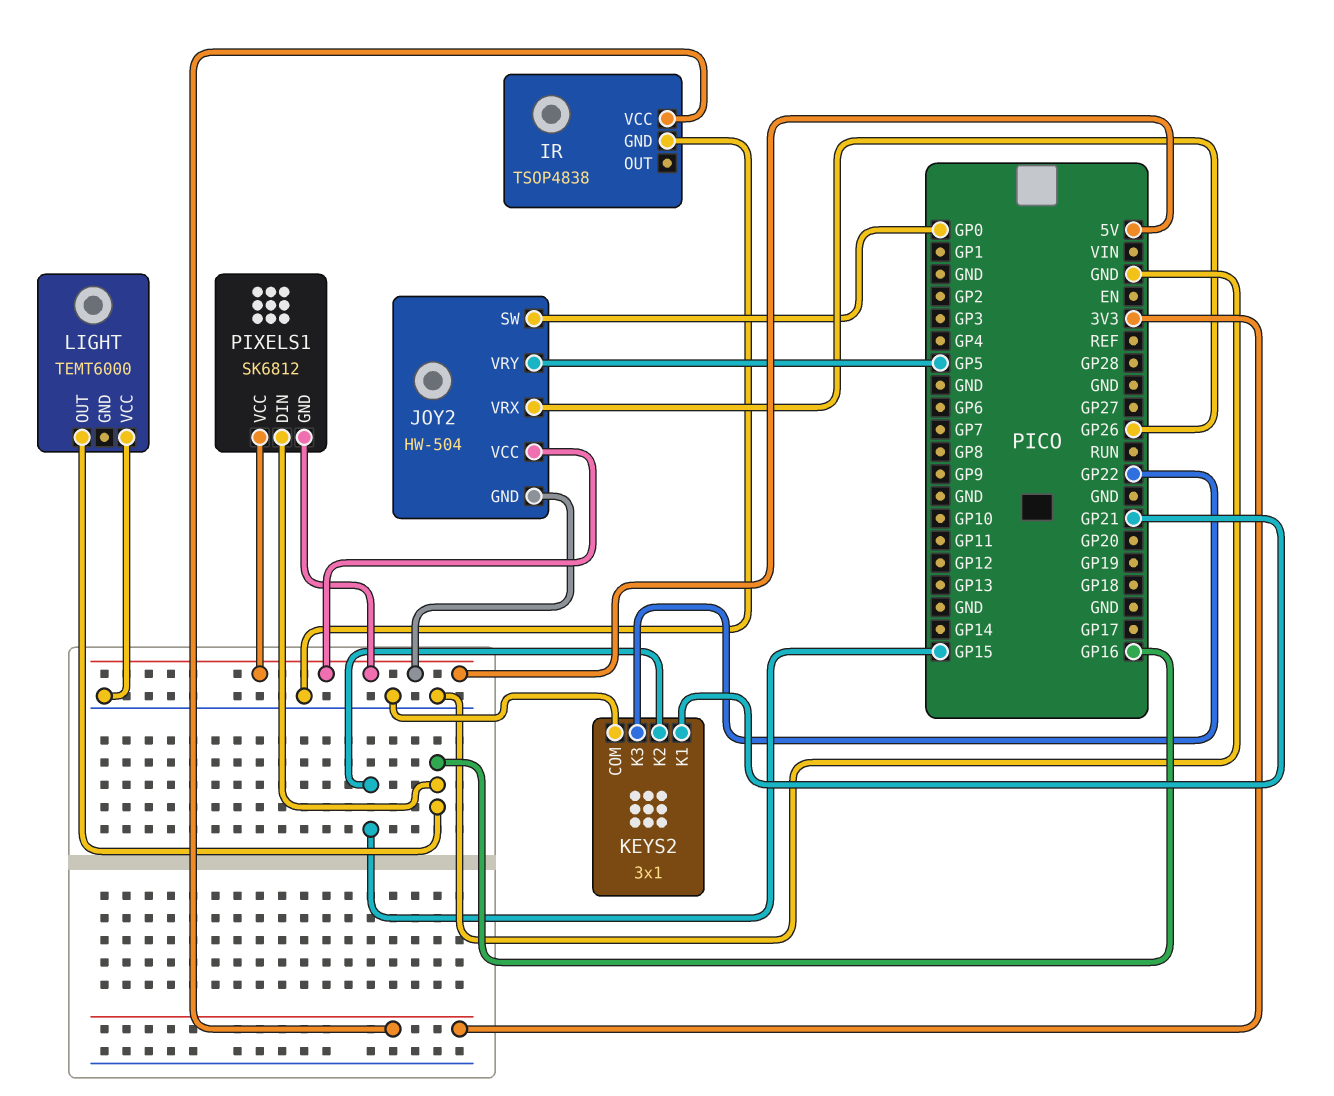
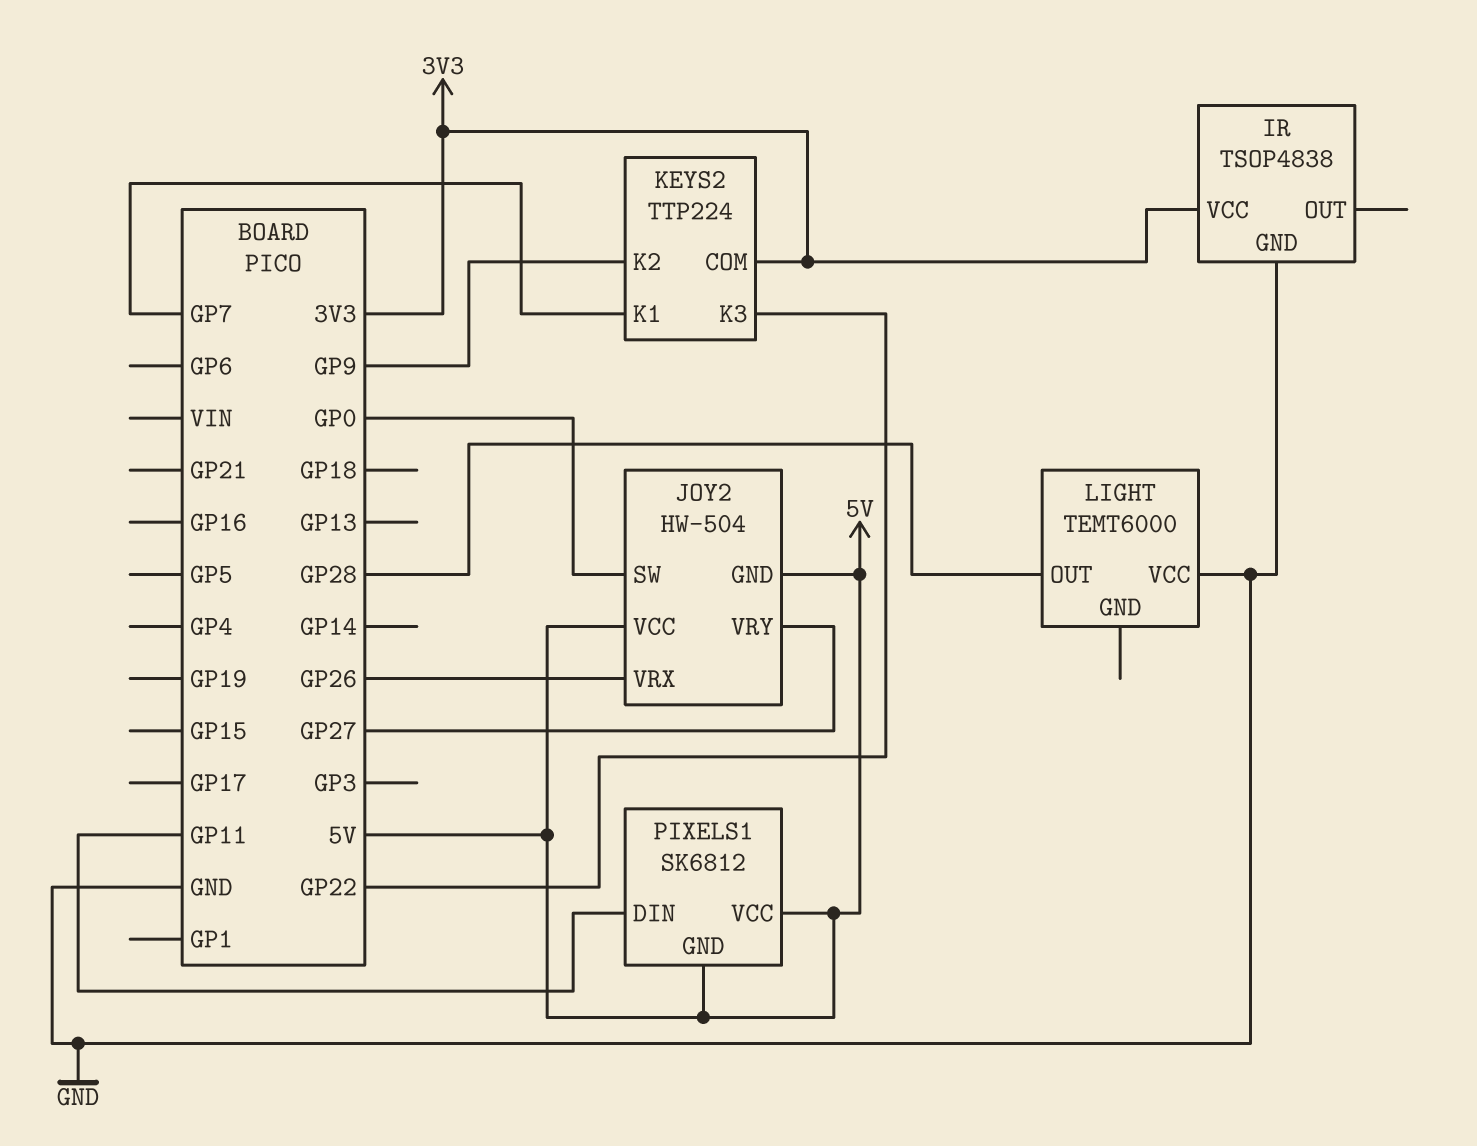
JOY2 pin VRY: GP5 -> GP27
KEYS2: 3x1 -> TTP224
KEYS2 pin COM: GND -> 3V3
KEYS2 pin K1: GP21 -> GP7
KEYS2 pin K2: GP15 -> GP9
LIGHT pin OUT: GP16 -> GP28
PIXELS1 pin DIN: GP16 -> GP11

